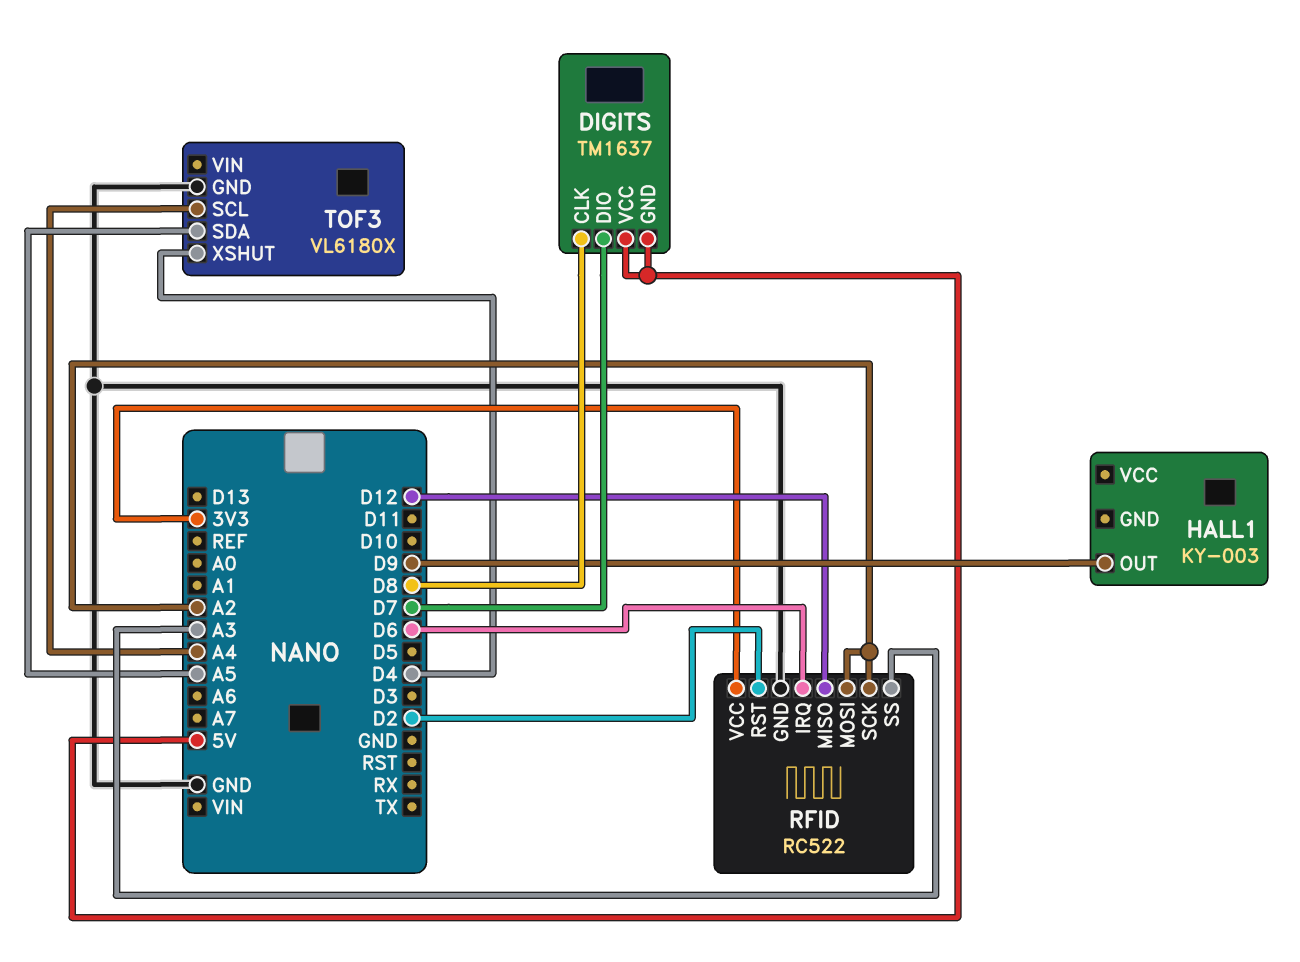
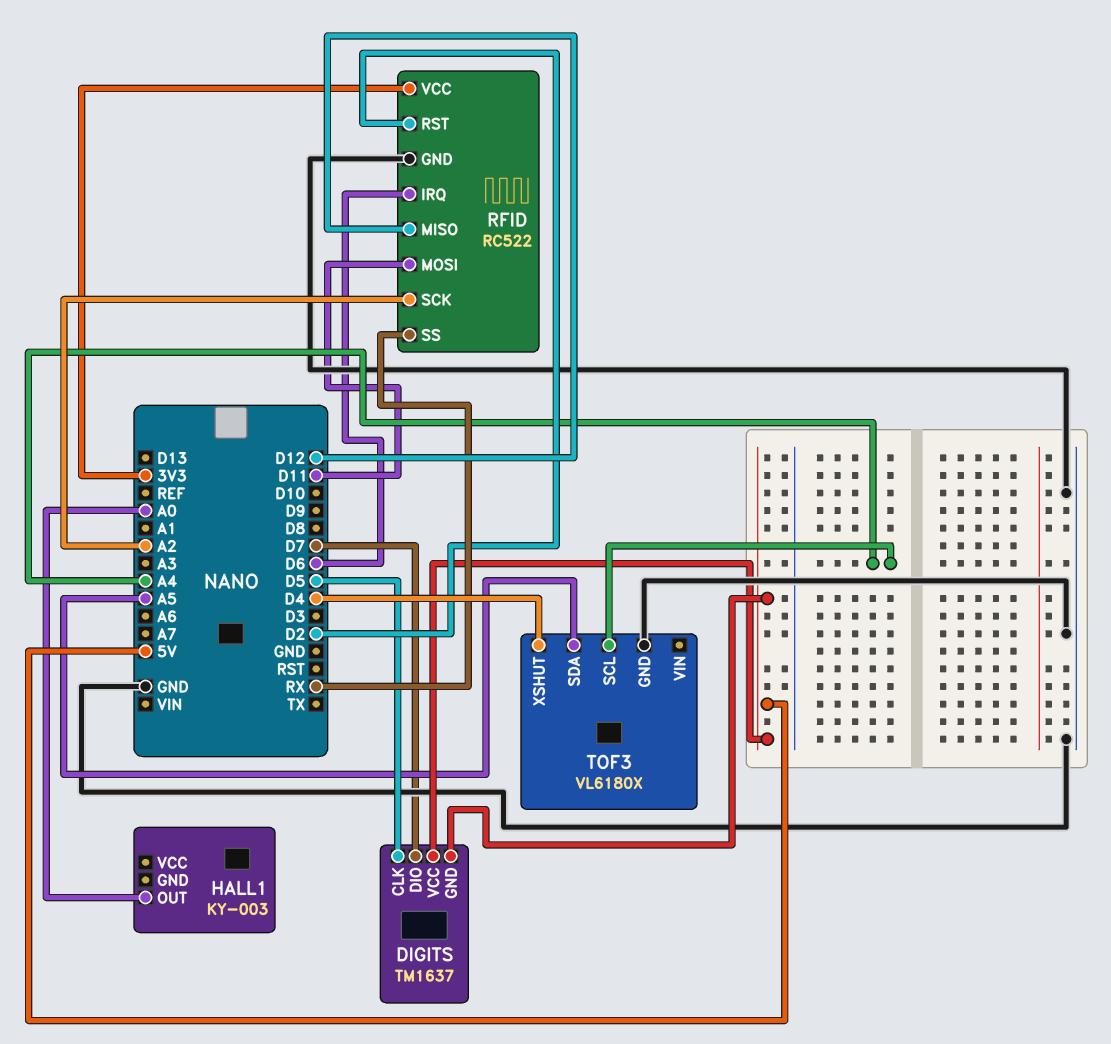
DIGITS pin CLK: D8 -> D5
HALL1 pin OUT: D9 -> A0
RFID pin MOSI: A2 -> D11
RFID pin SS: A3 -> RX

